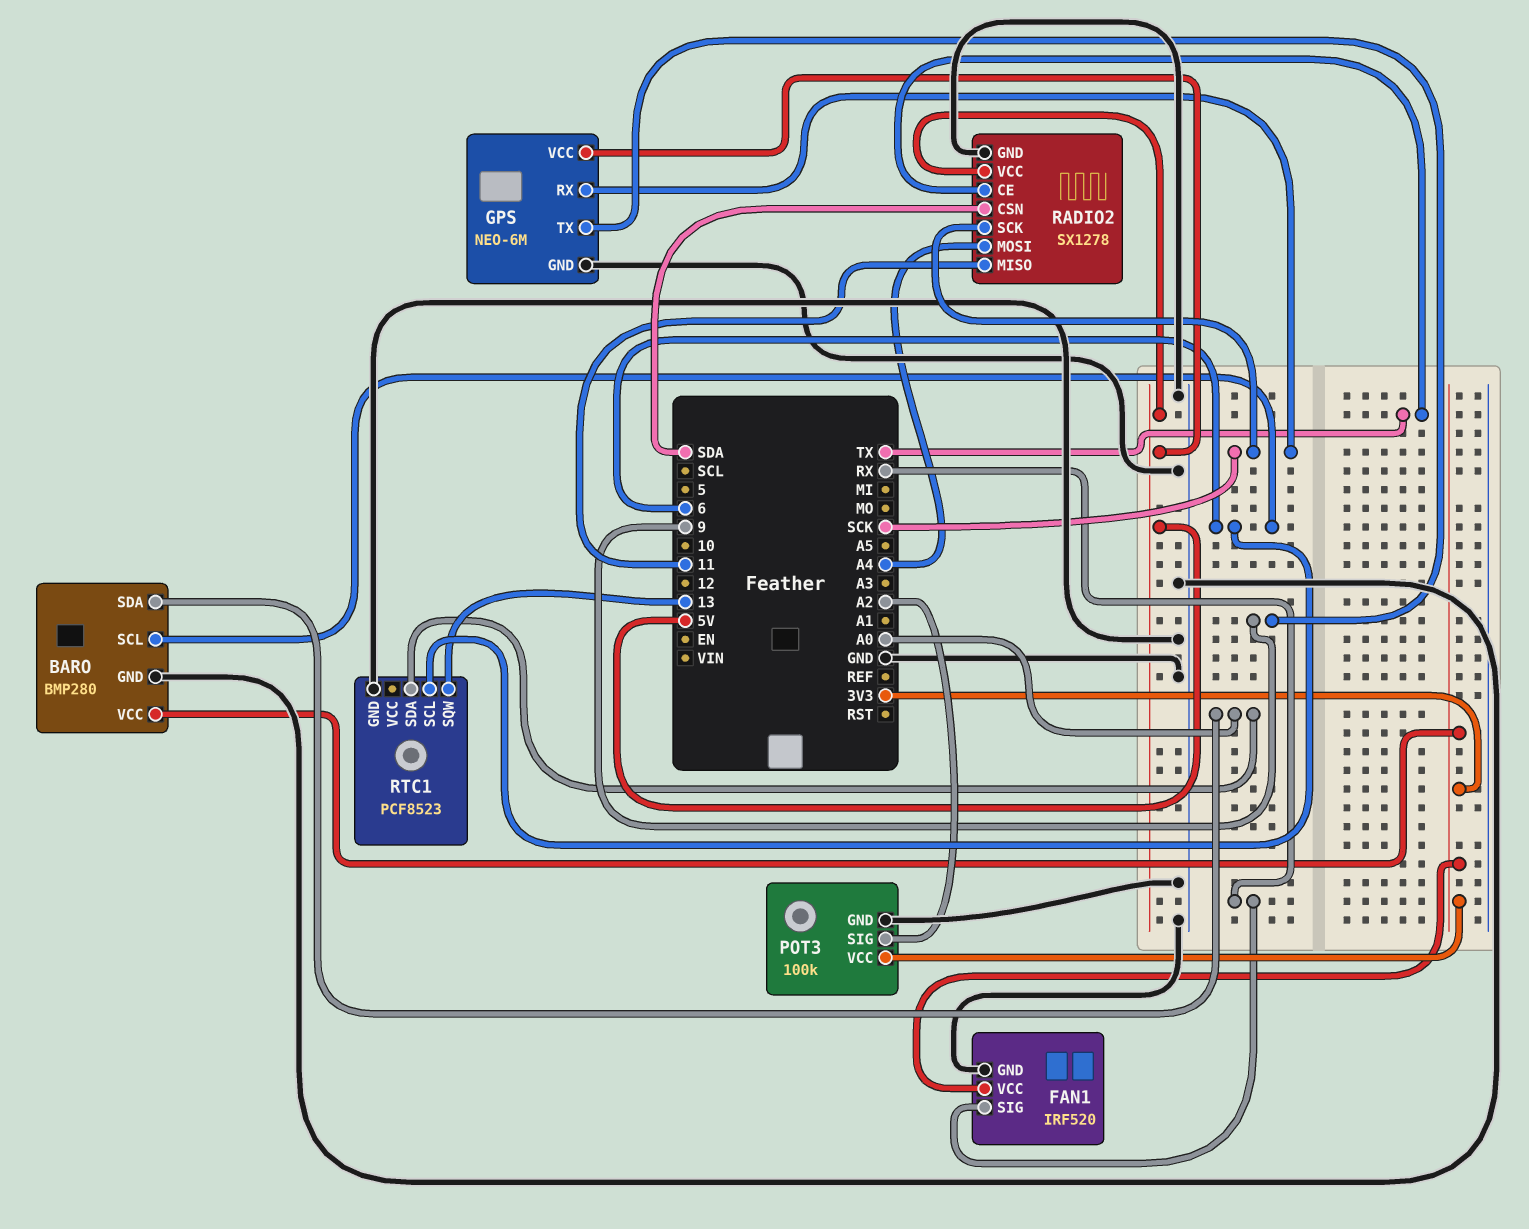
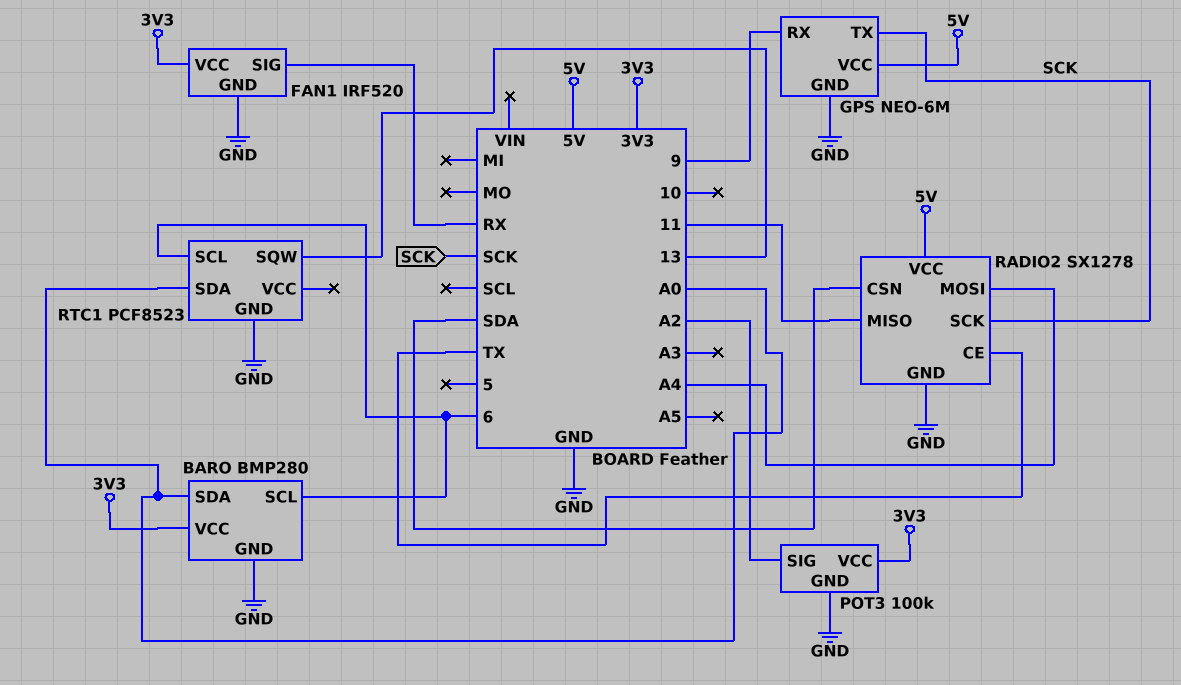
GPS pin RX: SCK -> 9
GPS pin TX: 9 -> SCK

